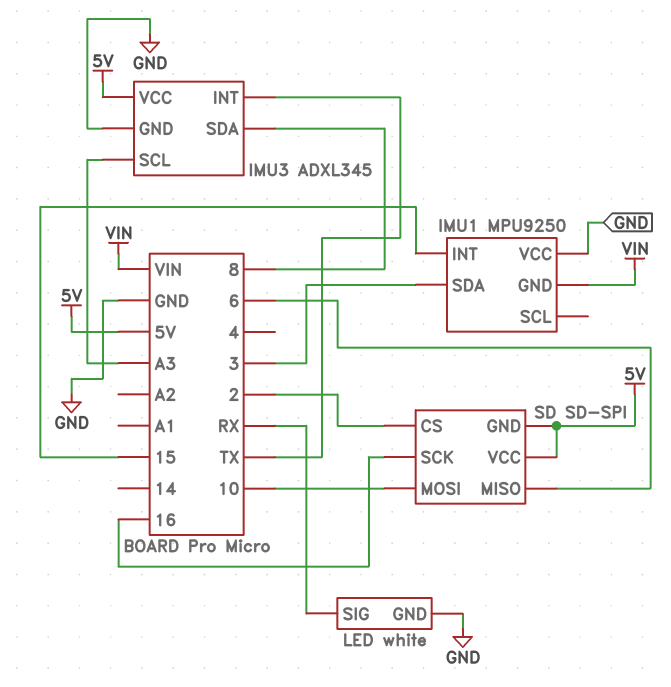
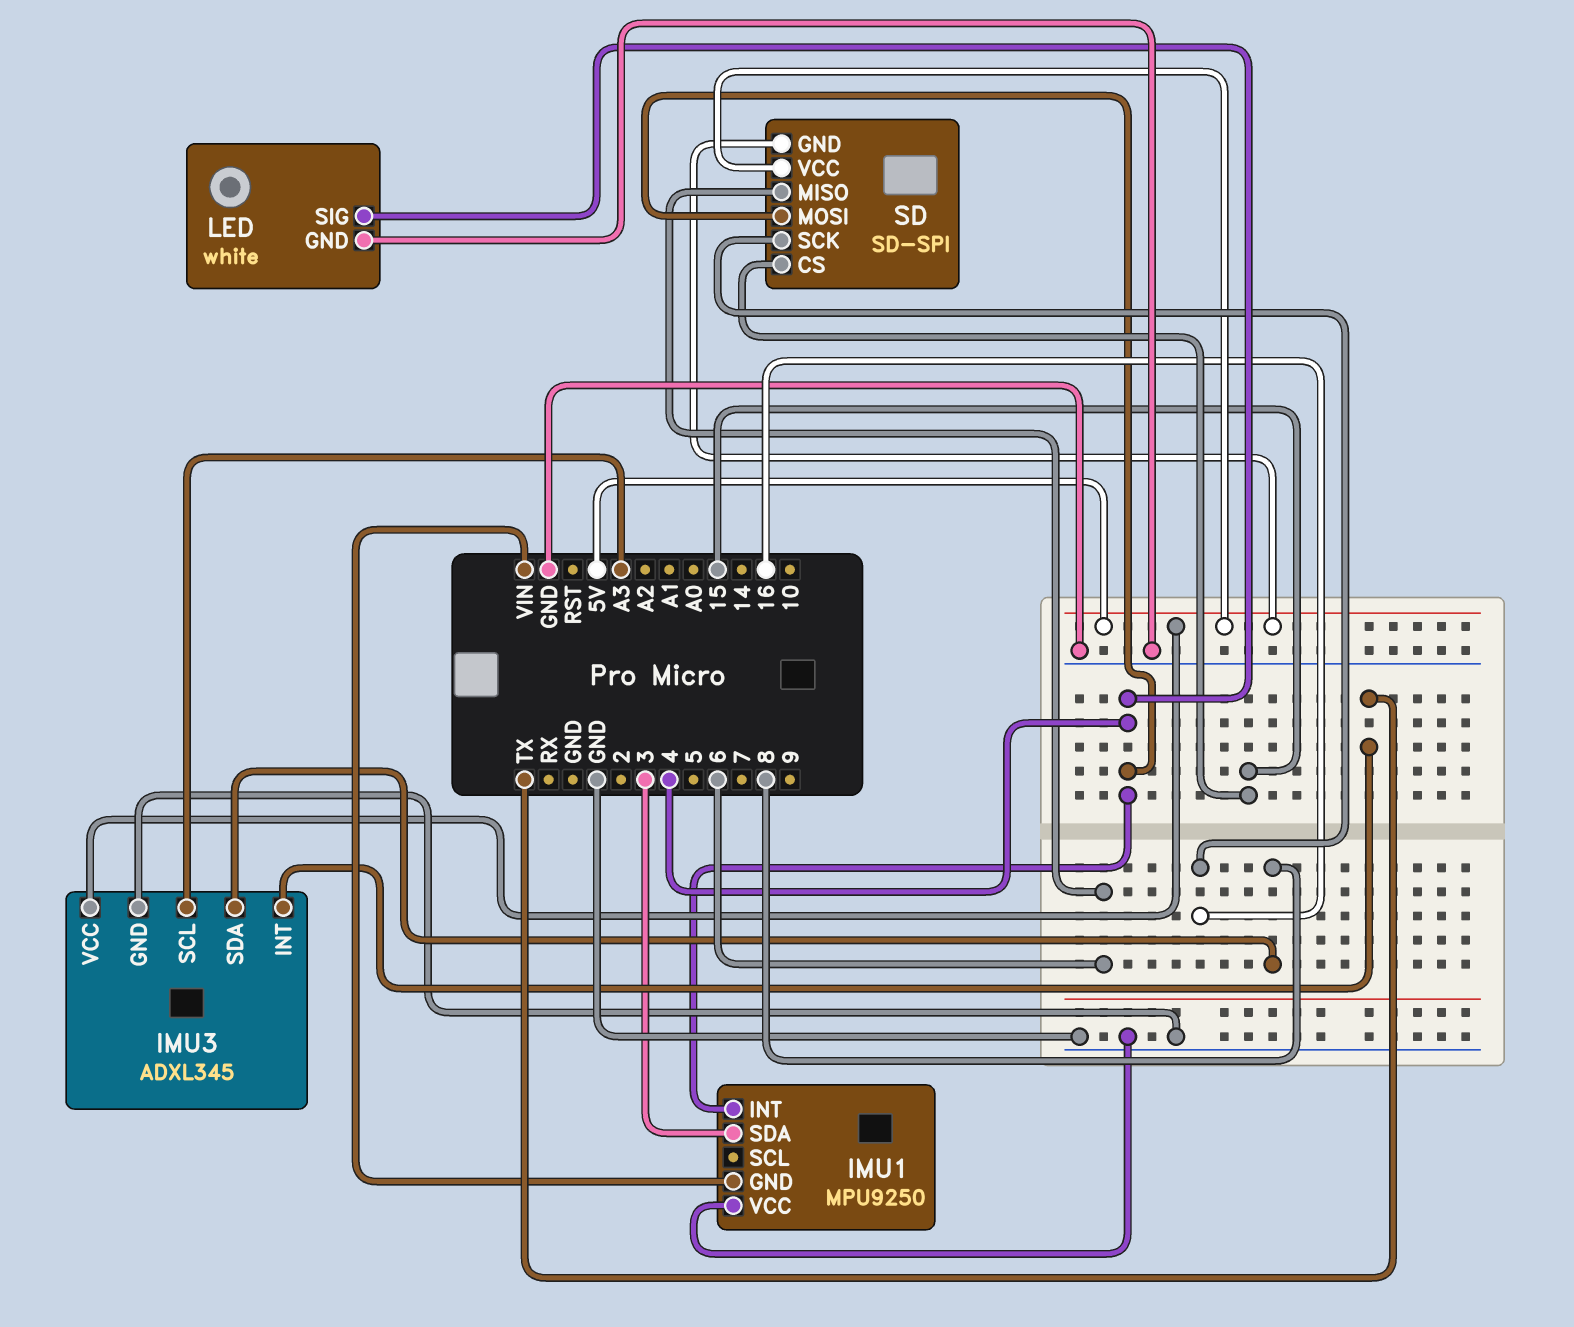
IMU1 pin INT: 15 -> 4
LED pin SIG: RX -> 4
SD pin CS: 2 -> 15
SD pin MOSI: 10 -> 4

